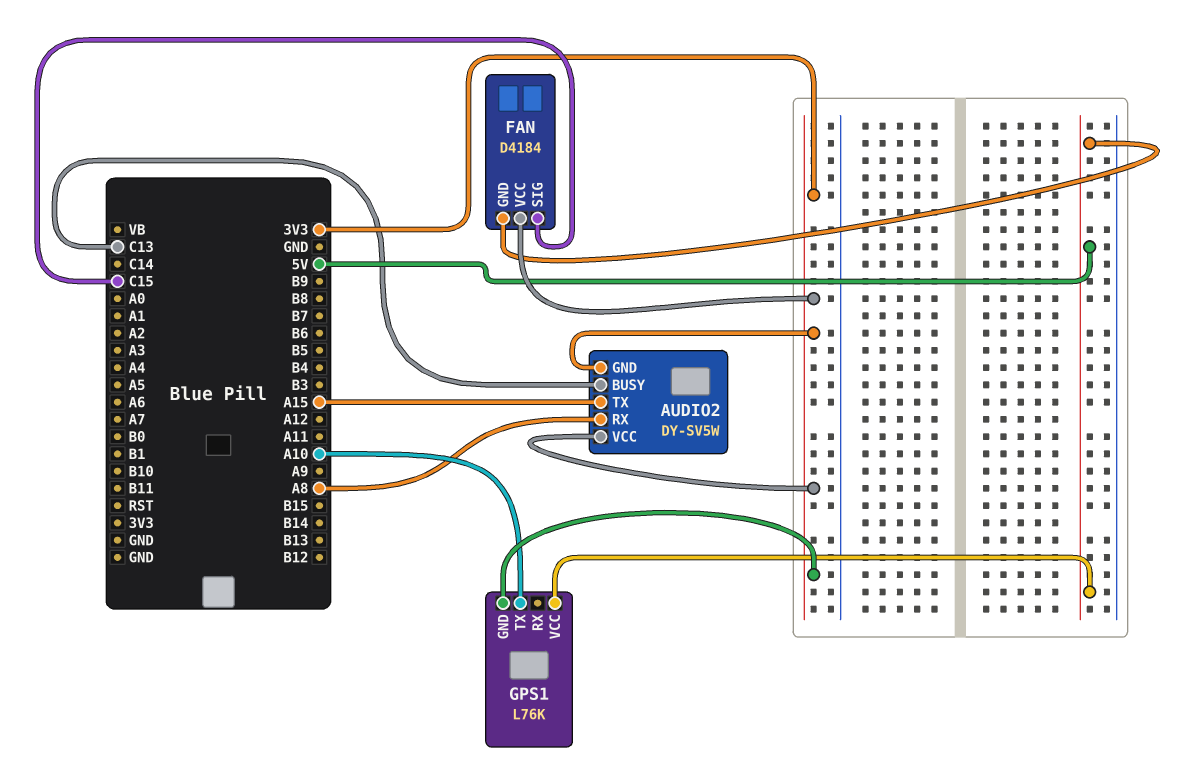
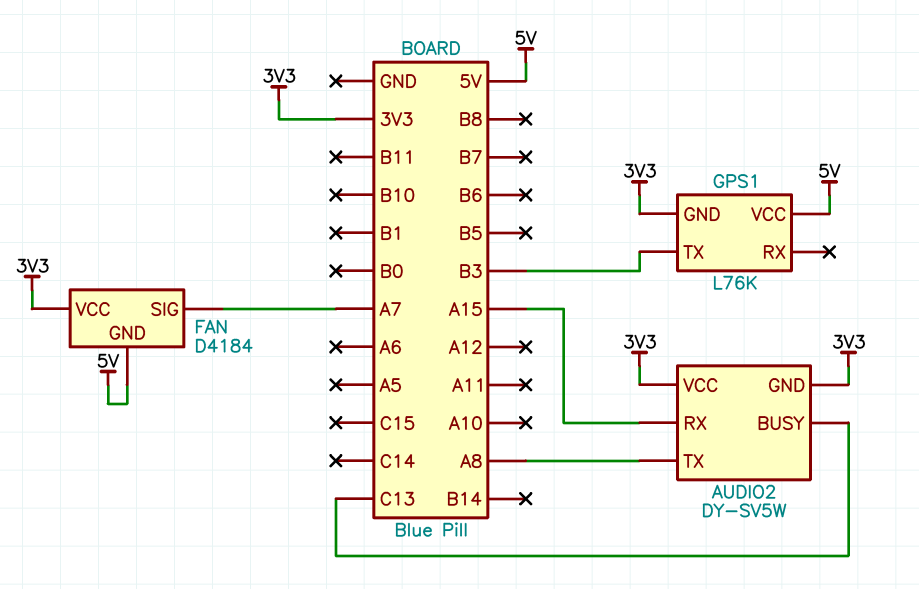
AUDIO2 pin RX: A8 -> A15
AUDIO2 pin TX: A15 -> A8
FAN pin SIG: C15 -> A7
GPS1 pin TX: A10 -> B3

